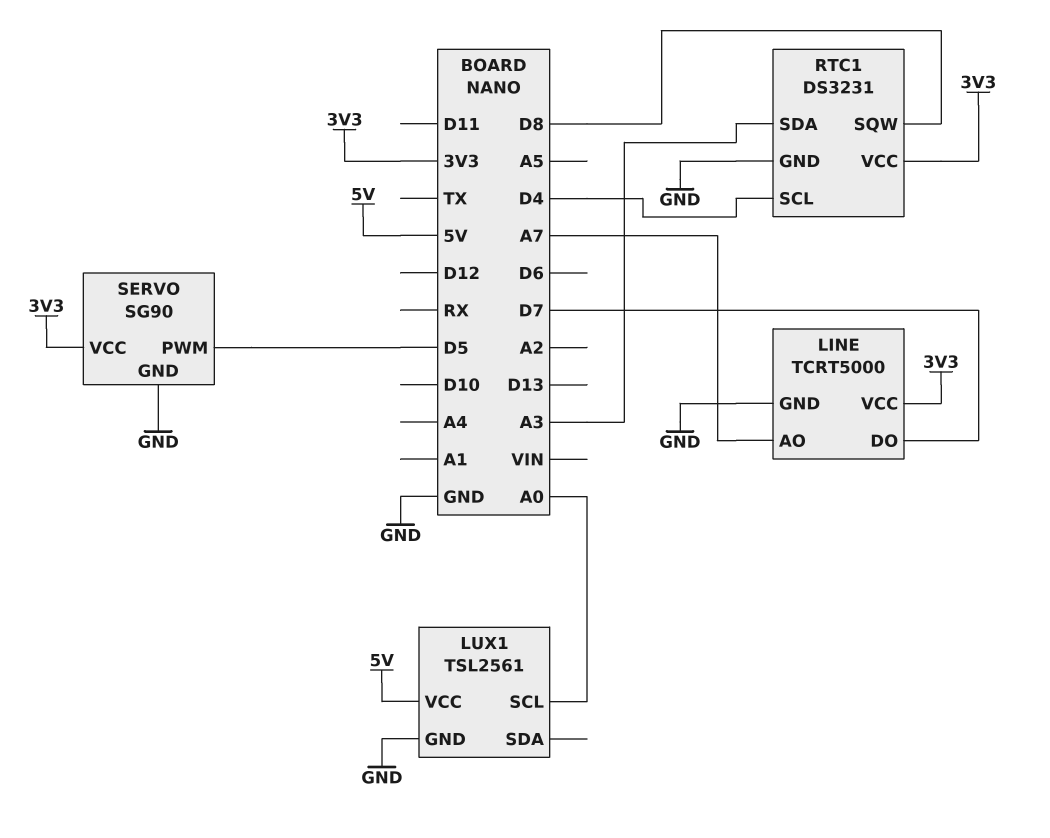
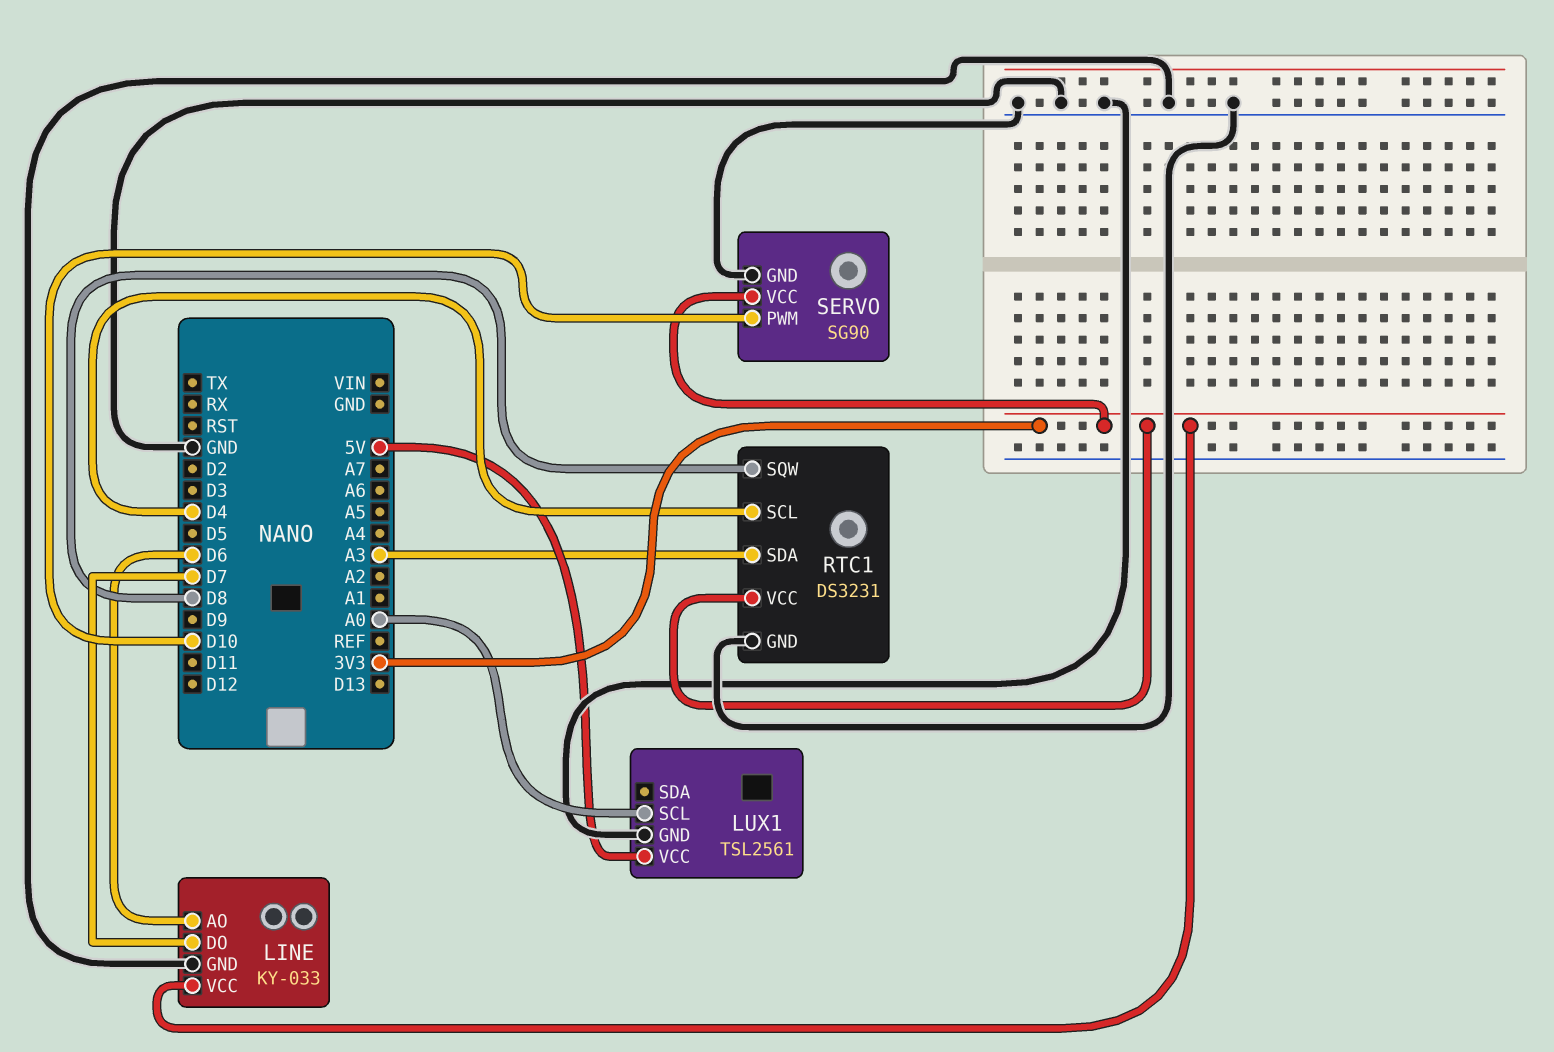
LINE: TCRT5000 -> KY-033
LINE pin AO: A7 -> D6
SERVO pin PWM: D5 -> D10

